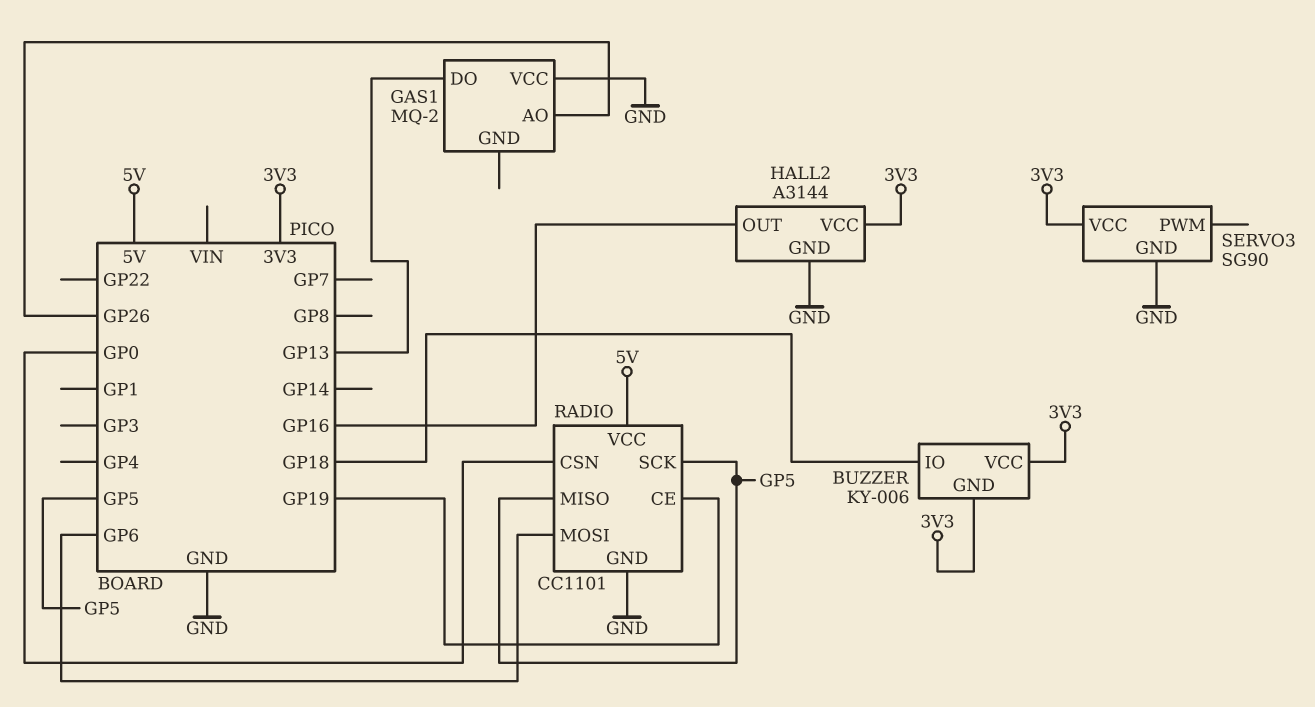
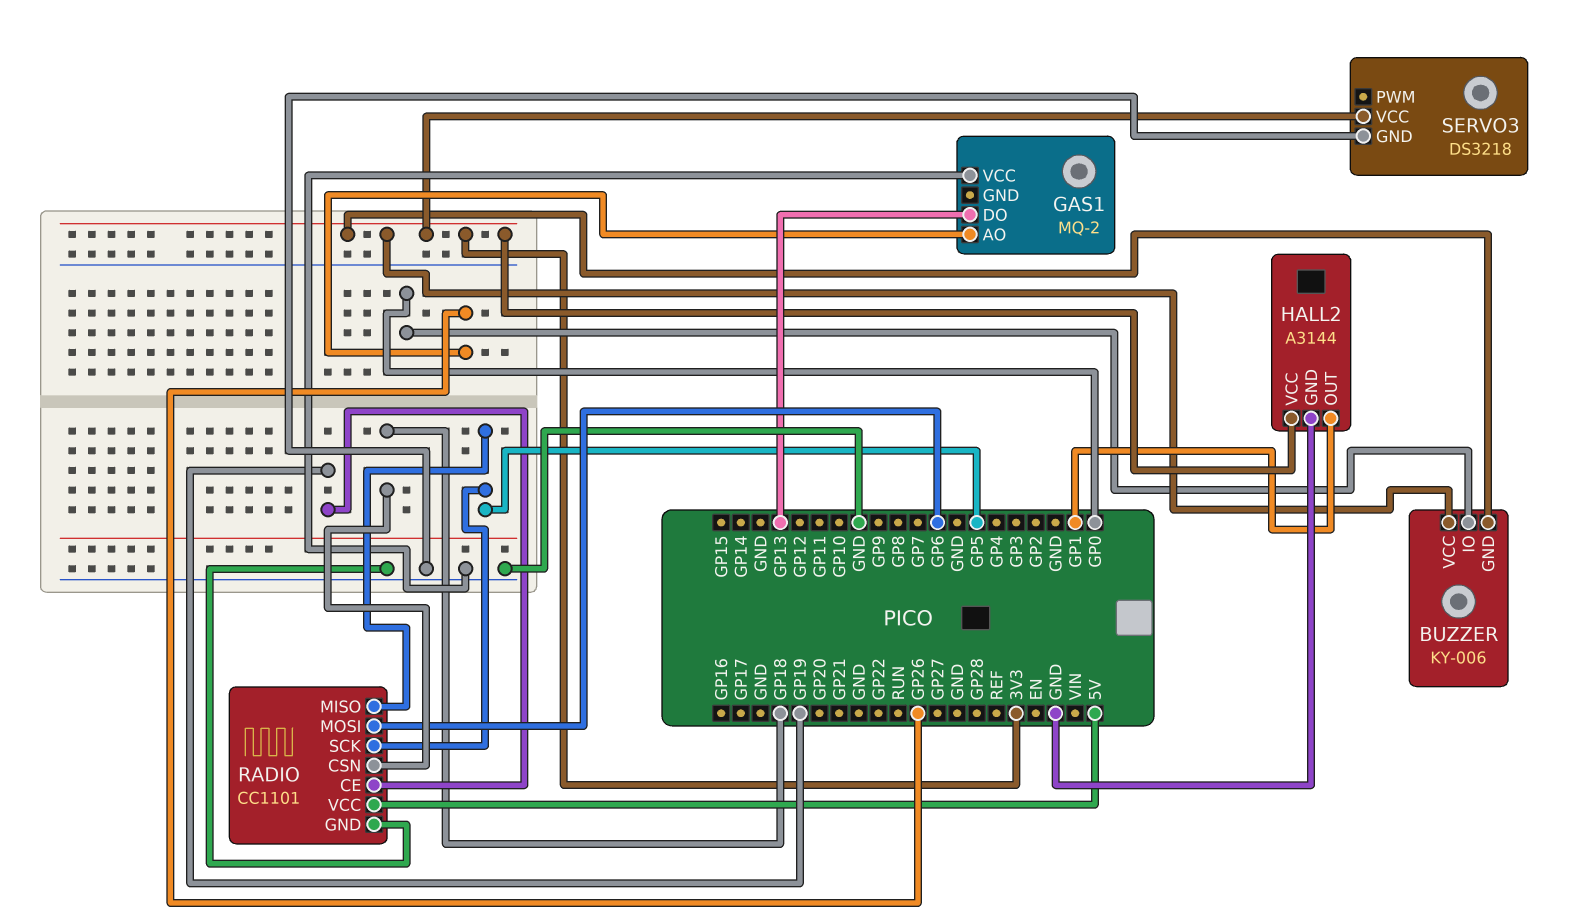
BUZZER pin IO: GP18 -> GP0
HALL2 pin OUT: GP16 -> GP1
RADIO pin CSN: GP0 -> GP18
SERVO3: SG90 -> DS3218

